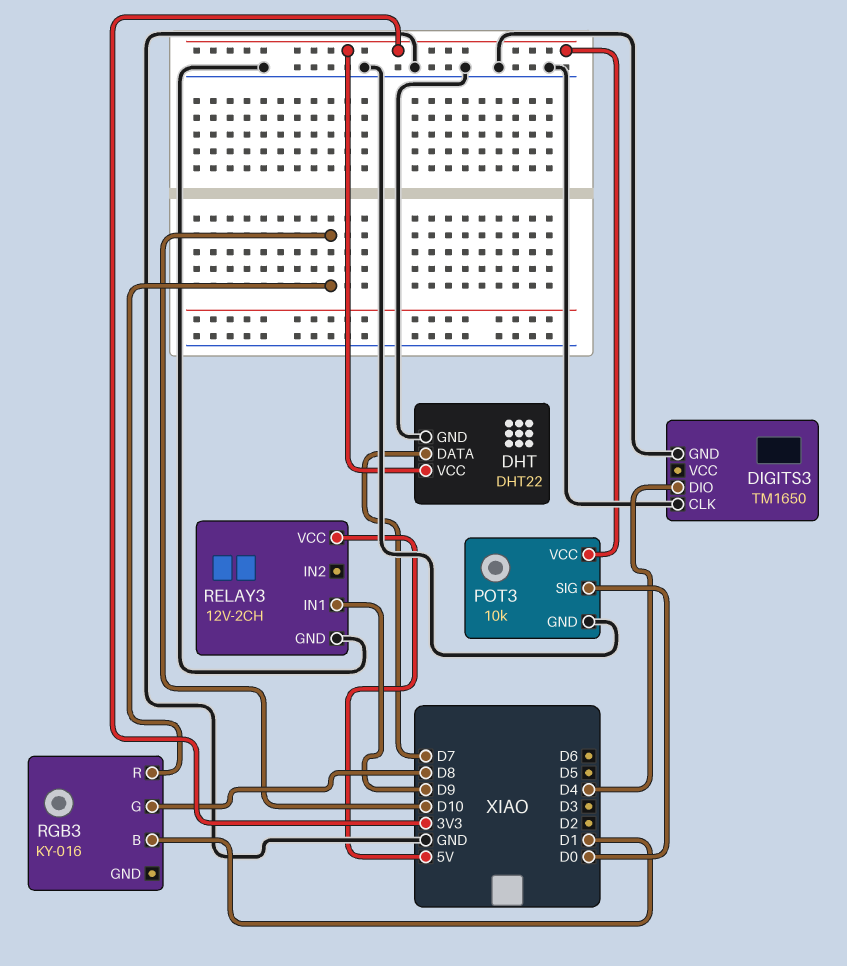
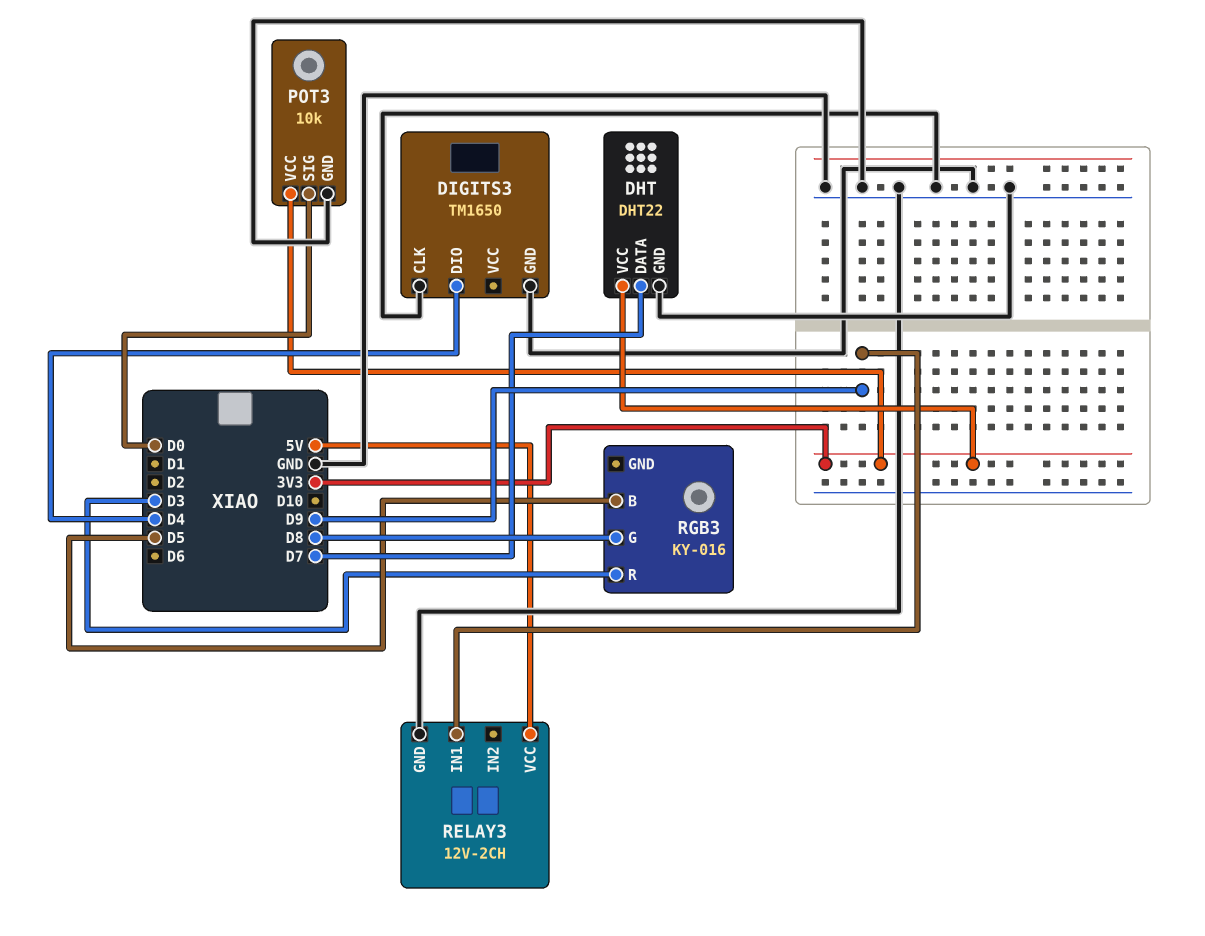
RGB3 pin B: D1 -> D5
RGB3 pin R: D10 -> D3

